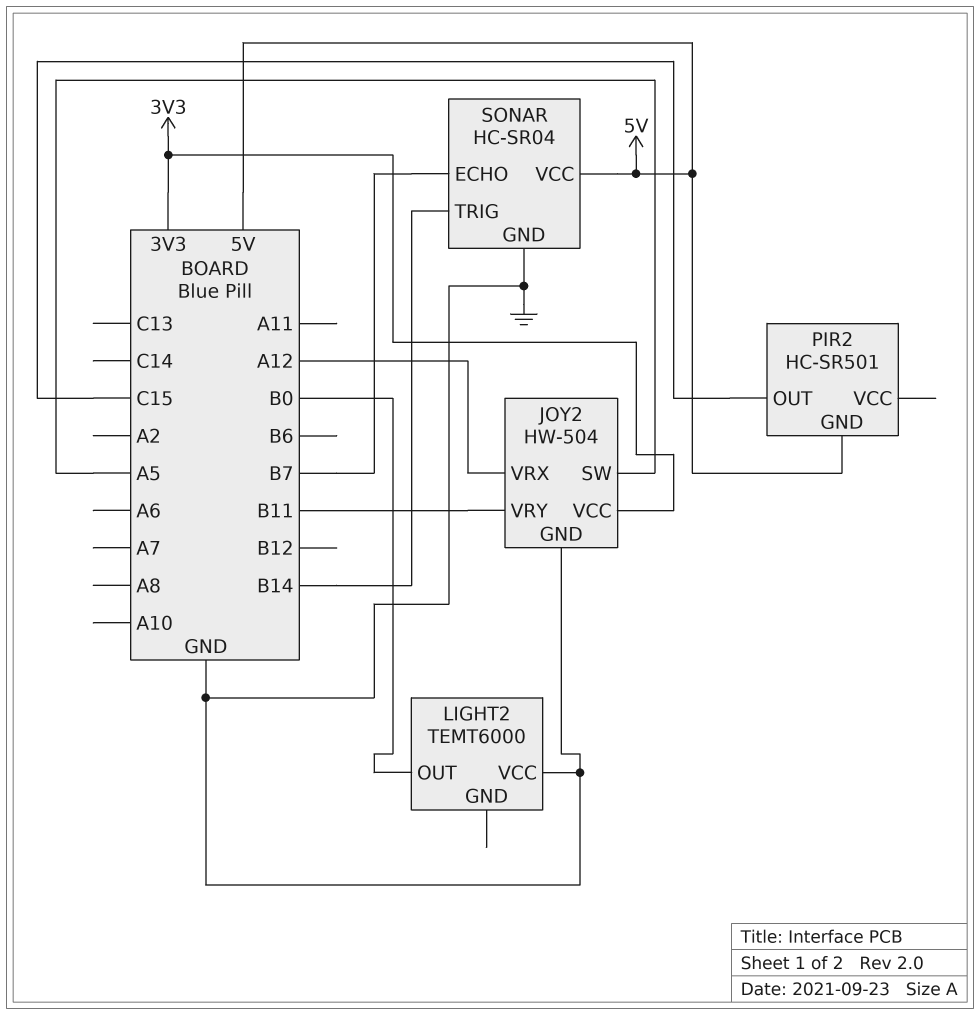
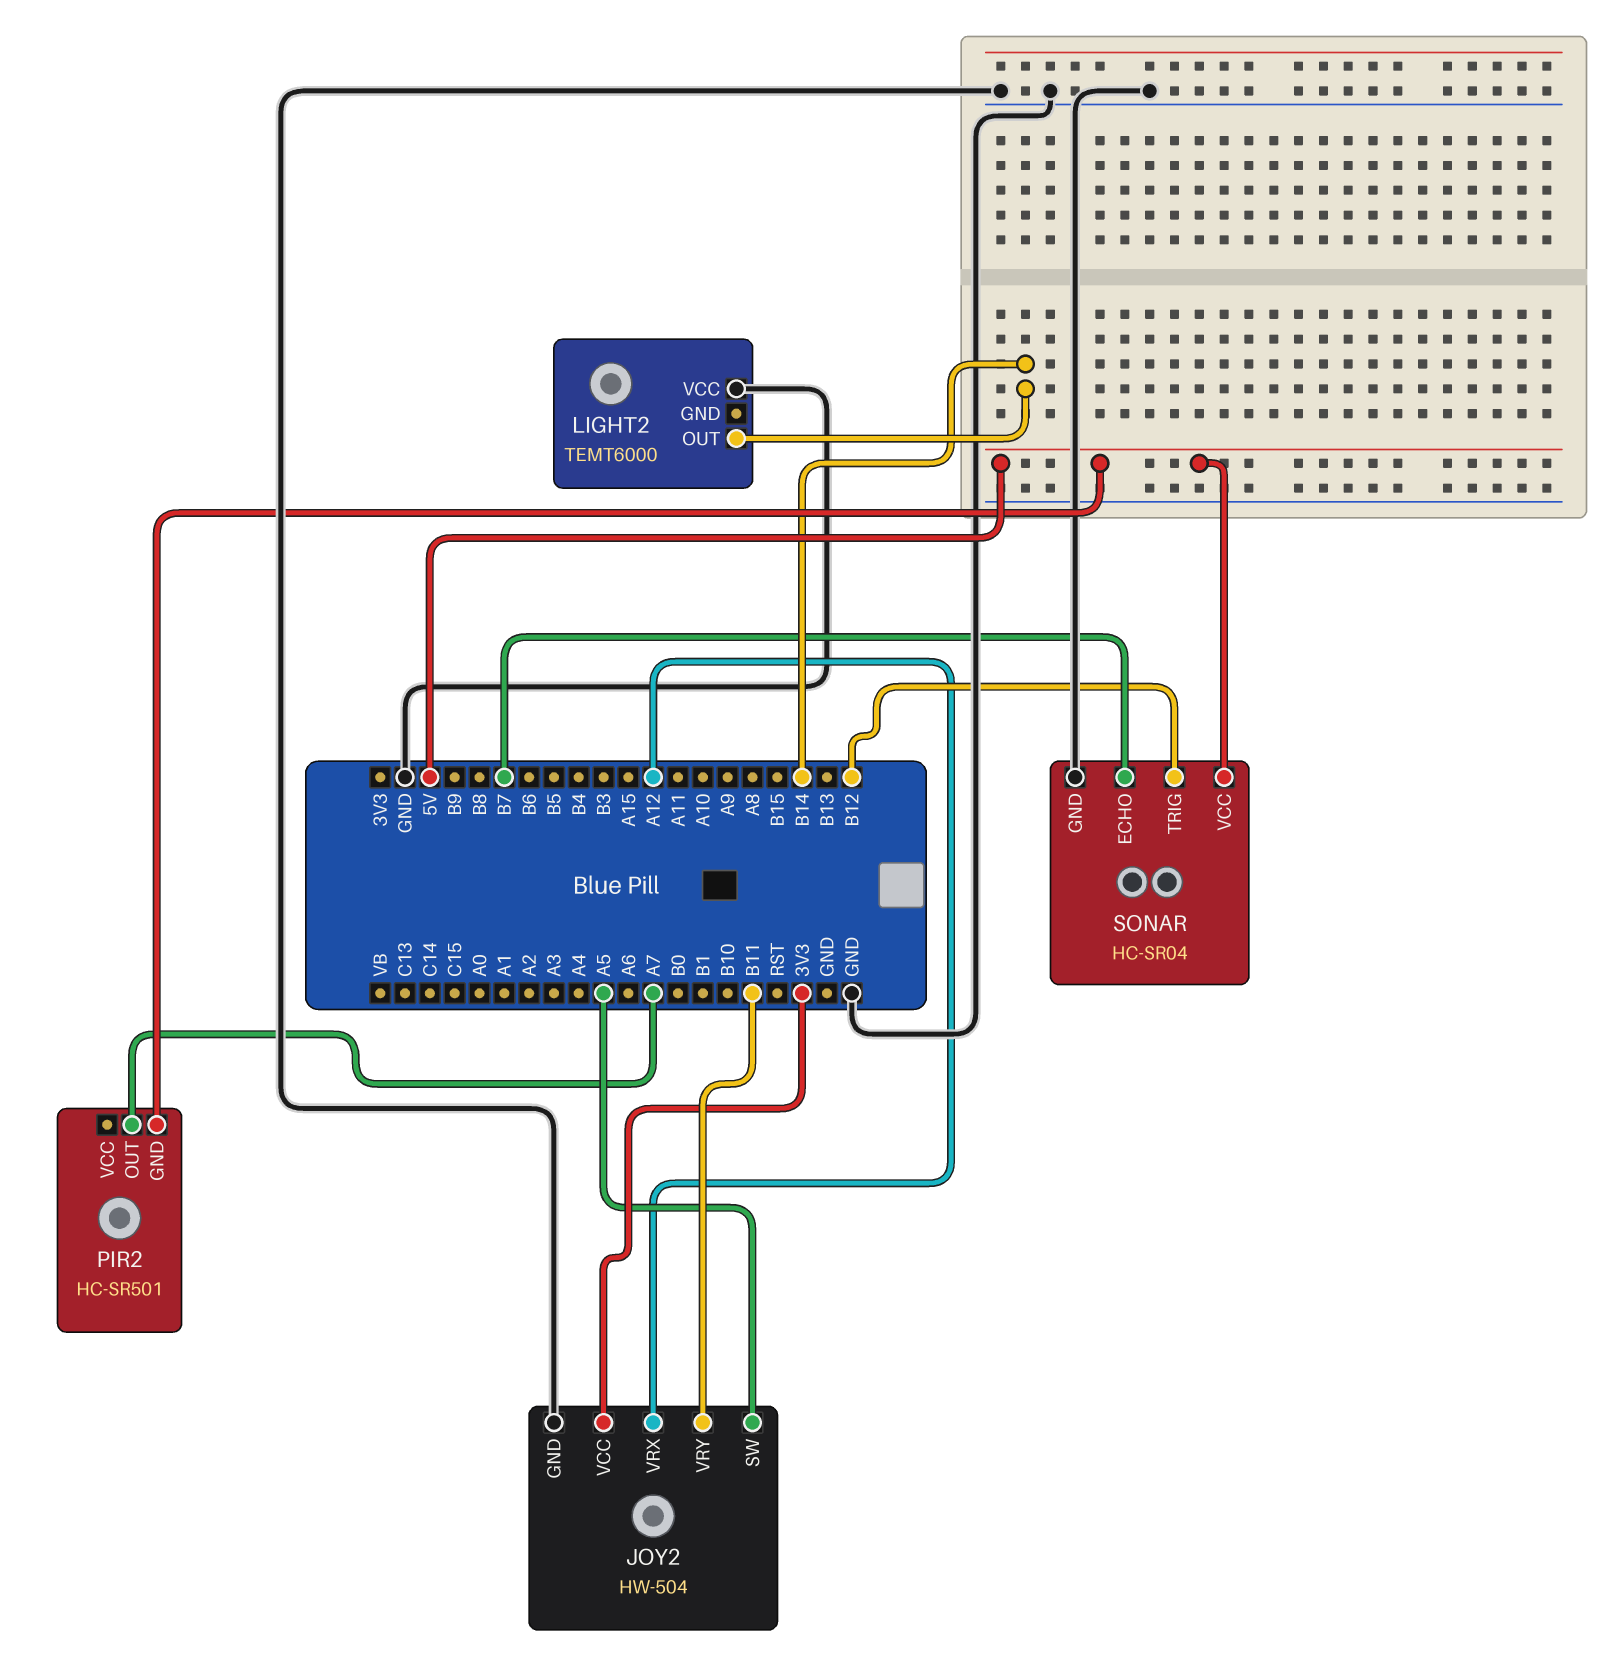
LIGHT2 pin OUT: B0 -> B14
PIR2 pin OUT: C15 -> A7
SONAR pin TRIG: B14 -> B12

